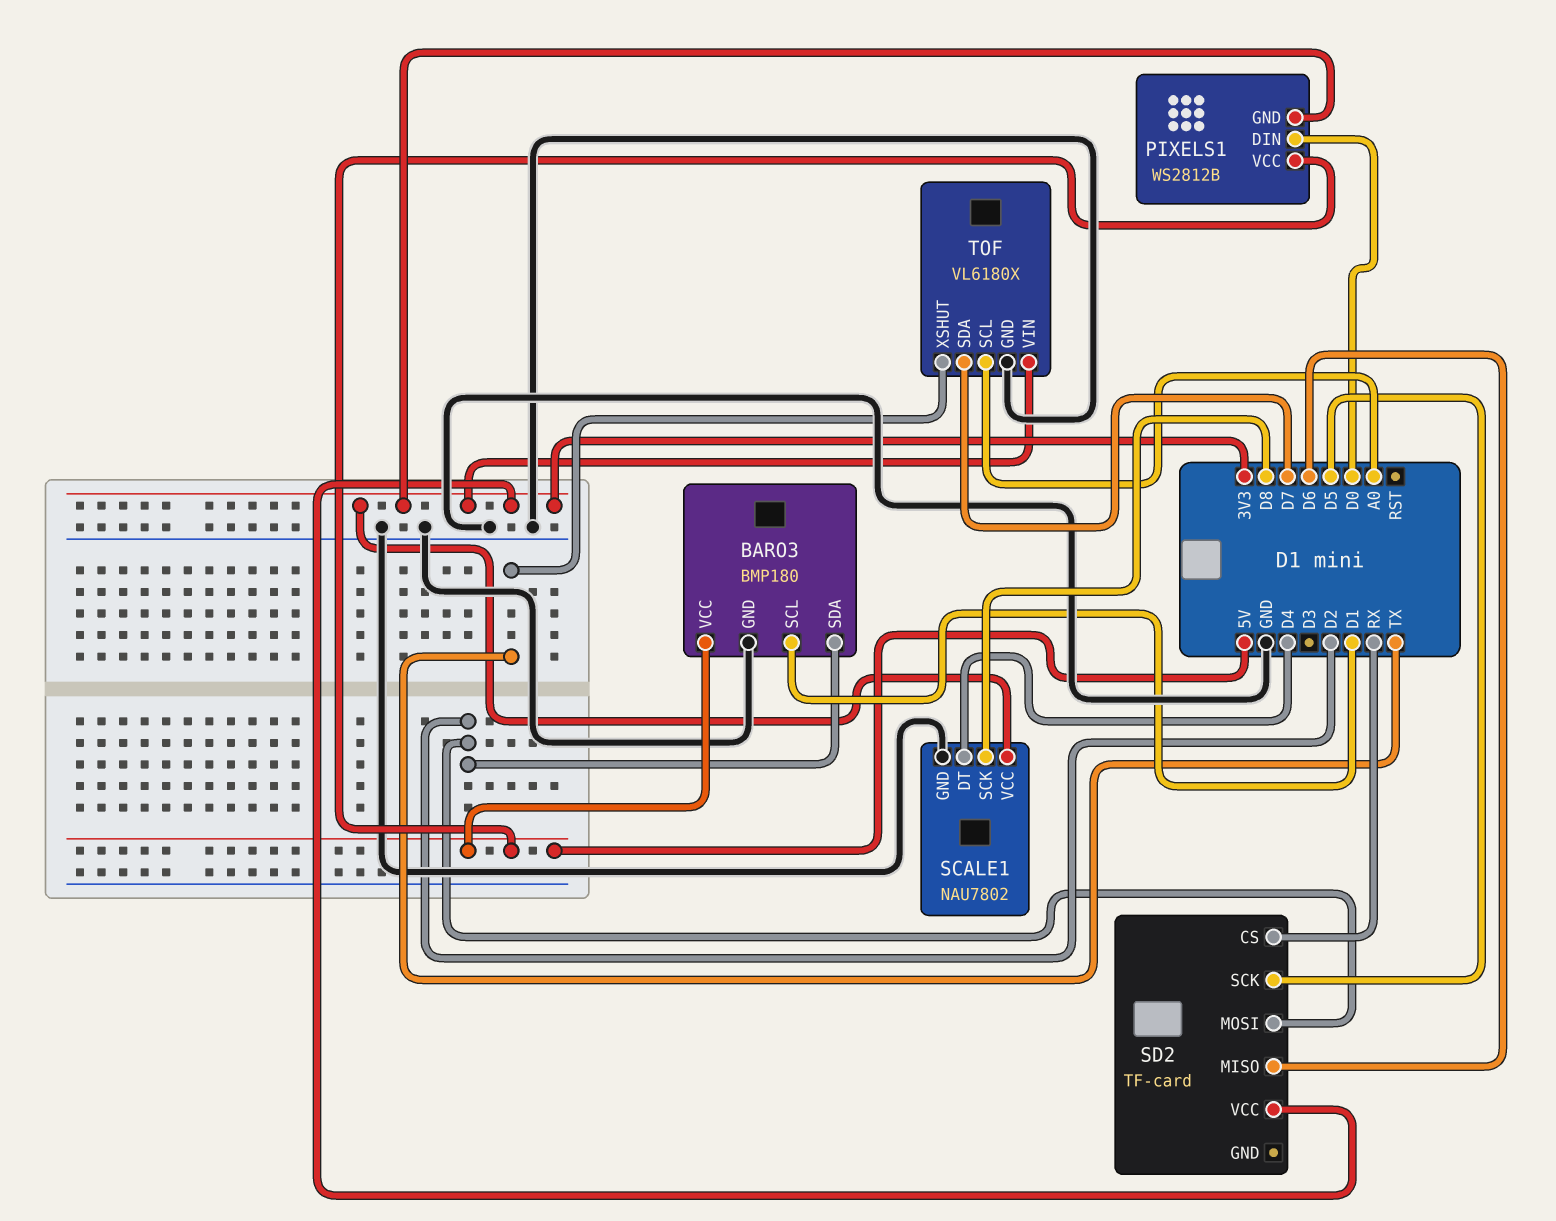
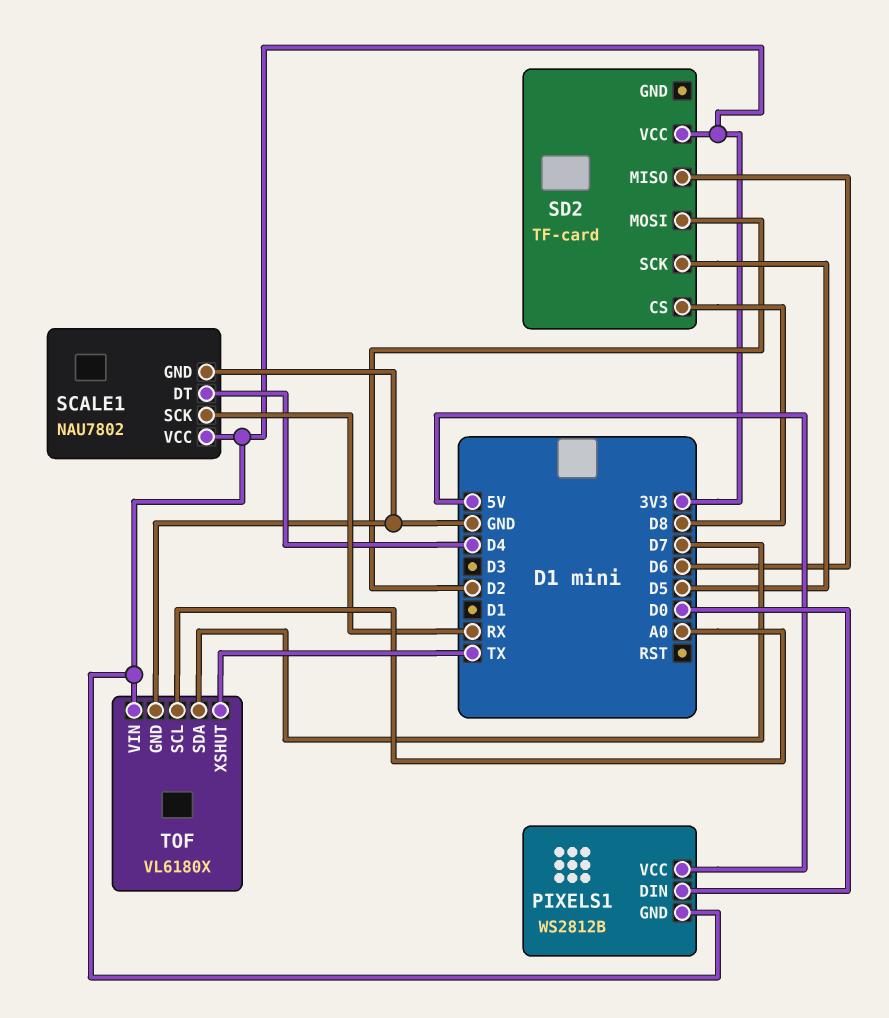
BARO3: BMP180 -> none
BARO3 pin GND: GND -> none
BARO3 pin SCL: D1 -> none
BARO3 pin SDA: D2 -> none
BARO3 pin VCC: 5V -> none
SCALE1 pin SCK: D8 -> RX
SD2 pin CS: RX -> D8

